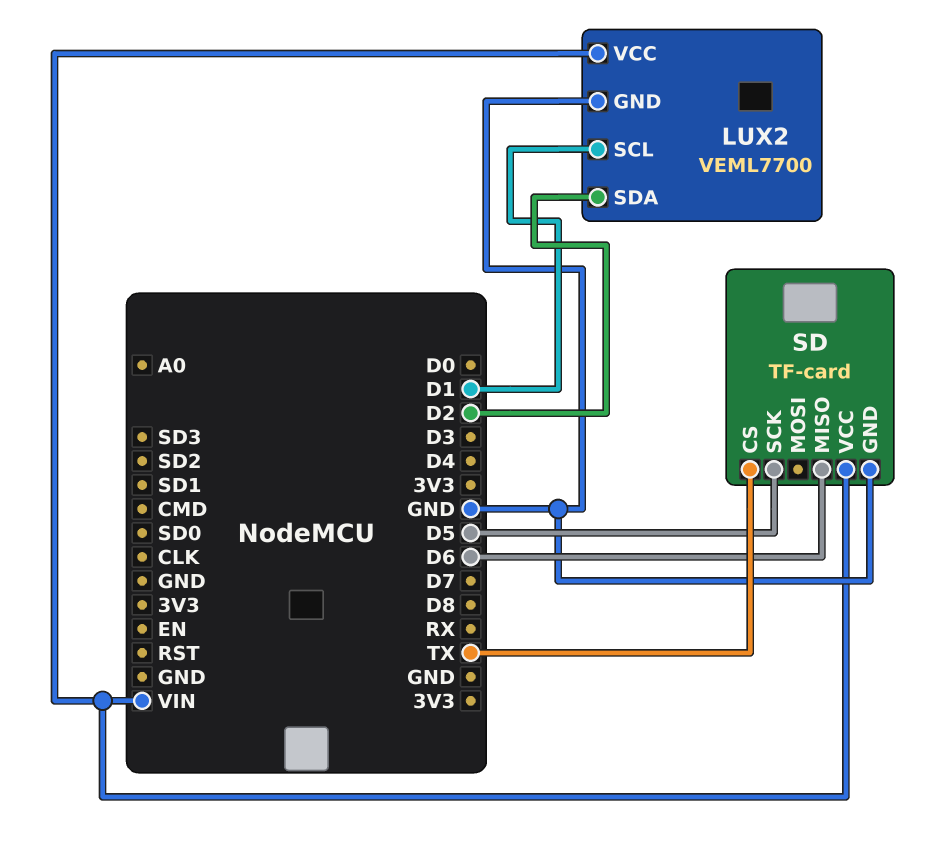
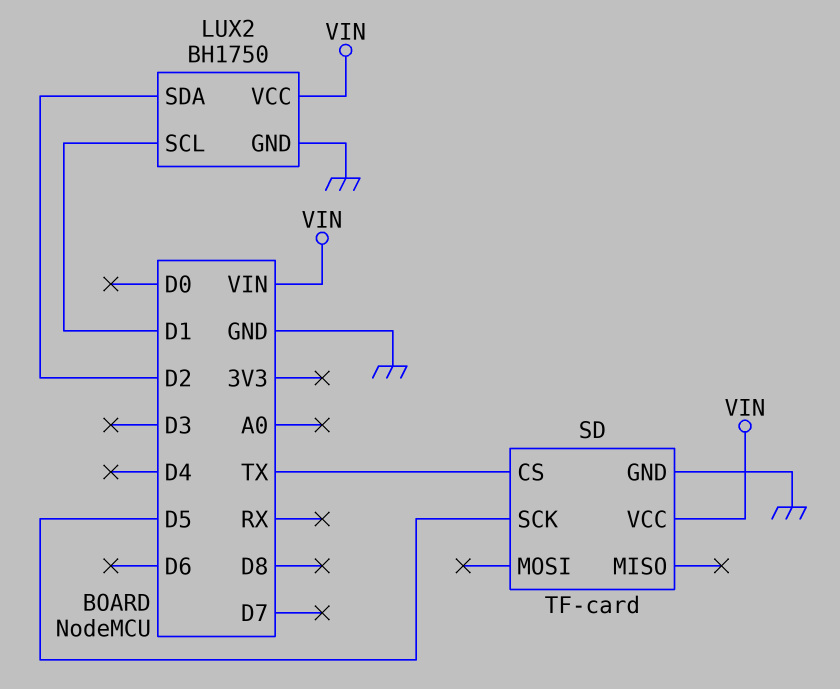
LUX2: VEML7700 -> BH1750
SD pin MISO: D6 -> none

